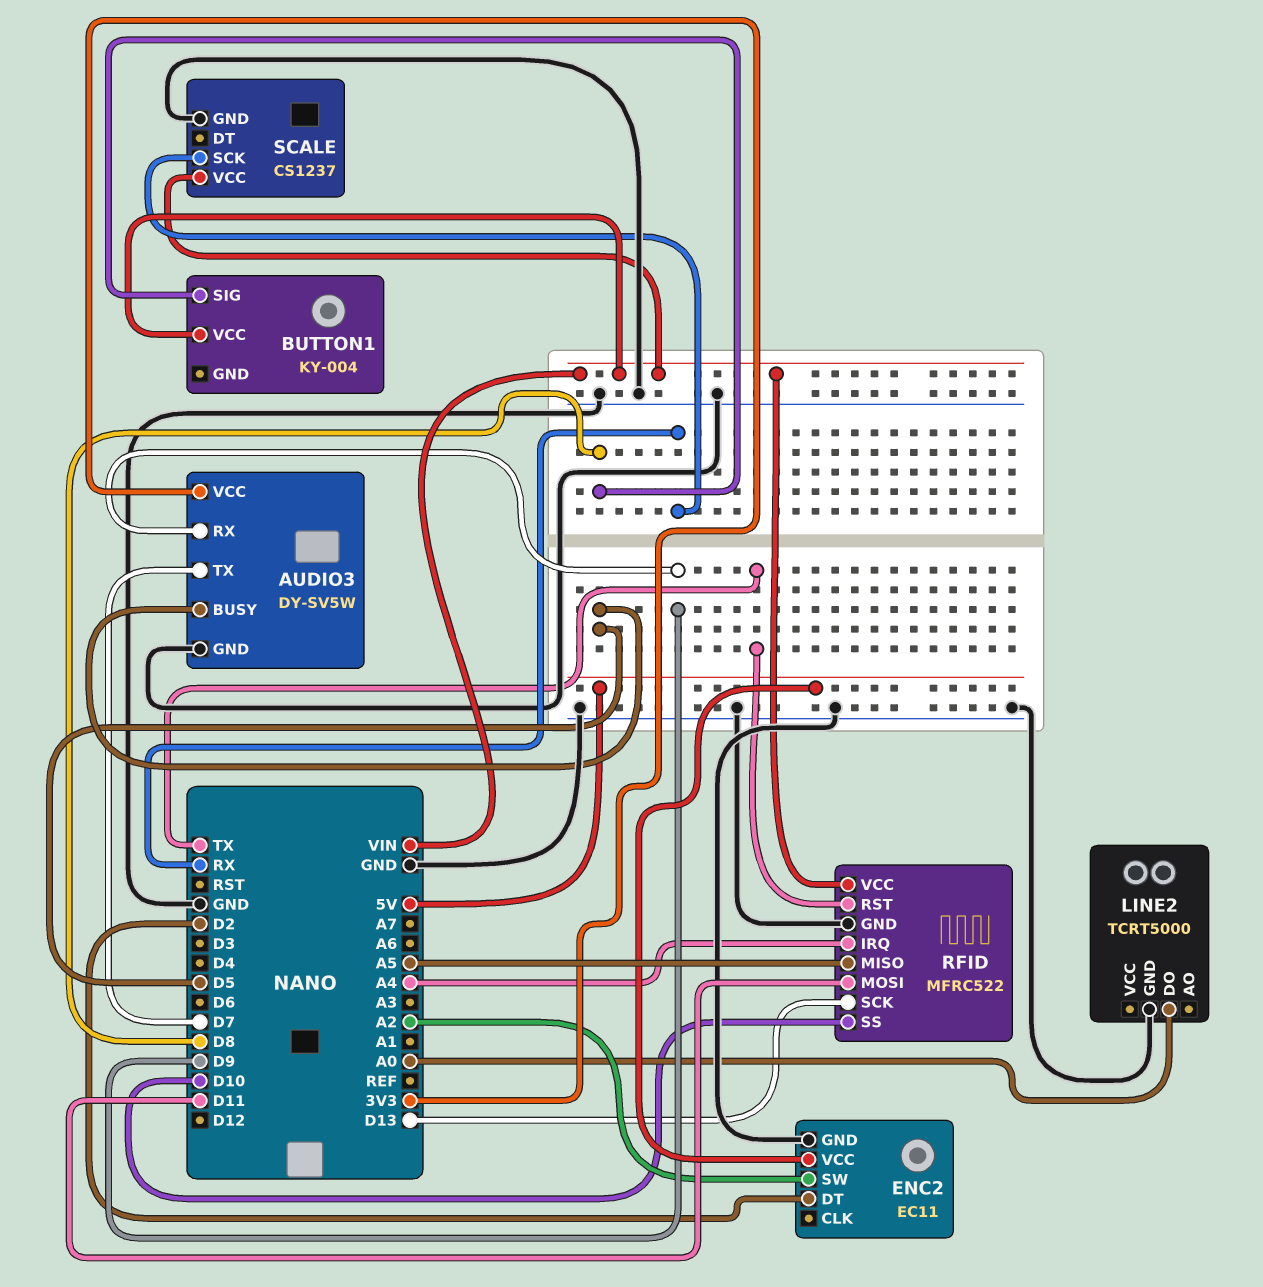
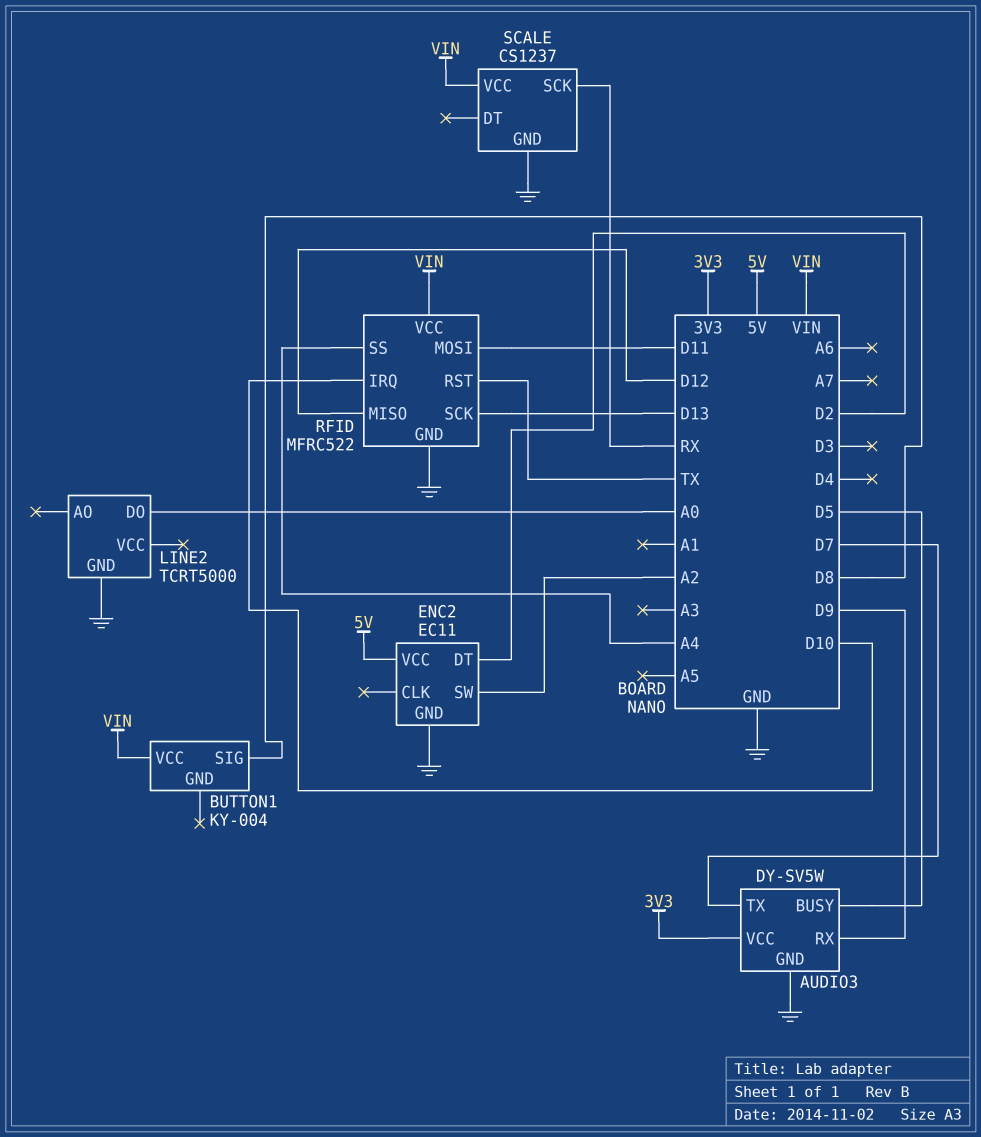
RFID pin IRQ: A4 -> D10
RFID pin MISO: A5 -> D12
RFID pin SS: D10 -> A4

